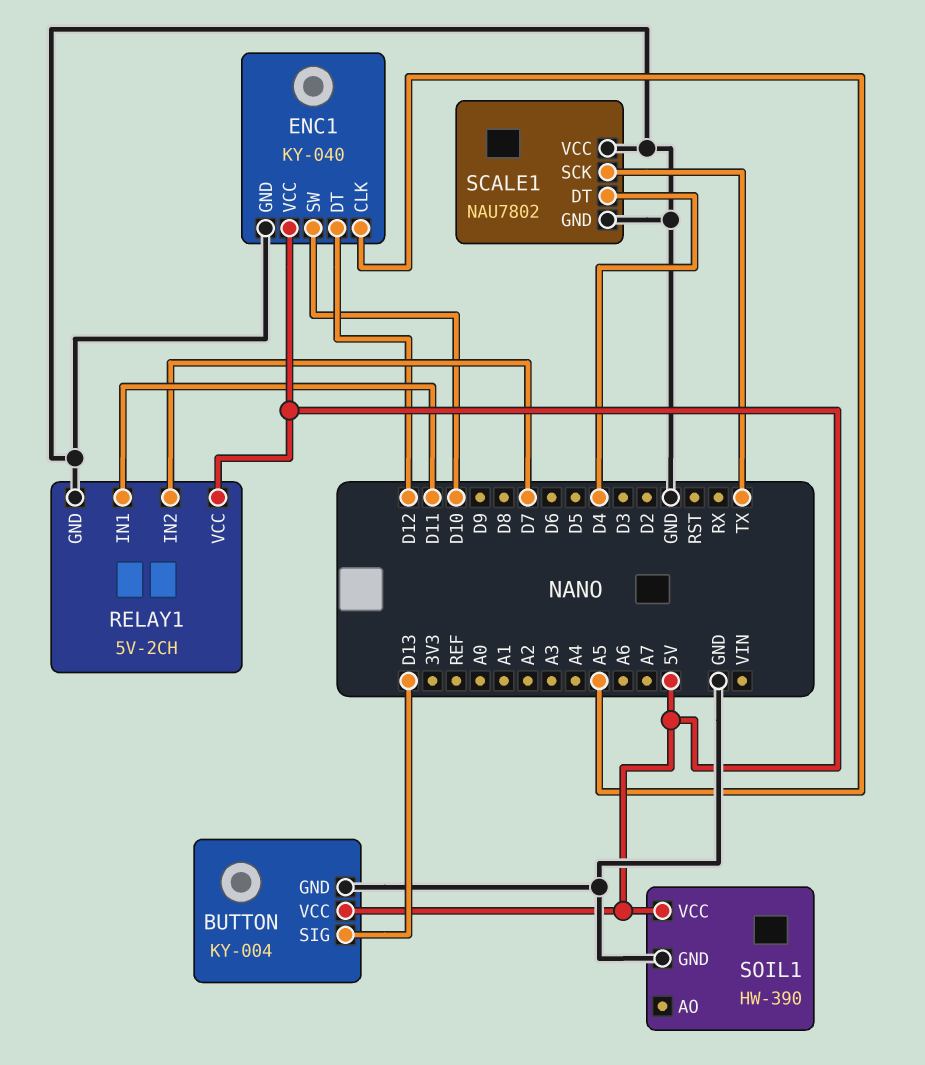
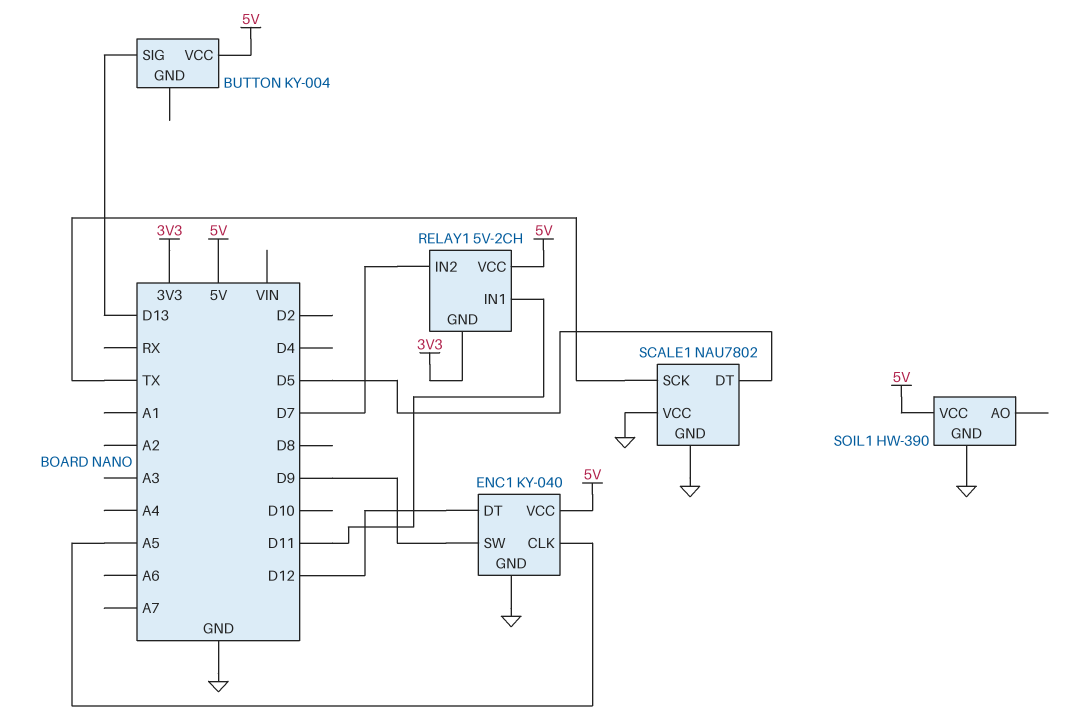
BUTTON pin GND: GND -> none
ENC1 pin SW: D10 -> D9
RELAY1 pin GND: GND -> 3V3
SCALE1 pin DT: D4 -> D5

